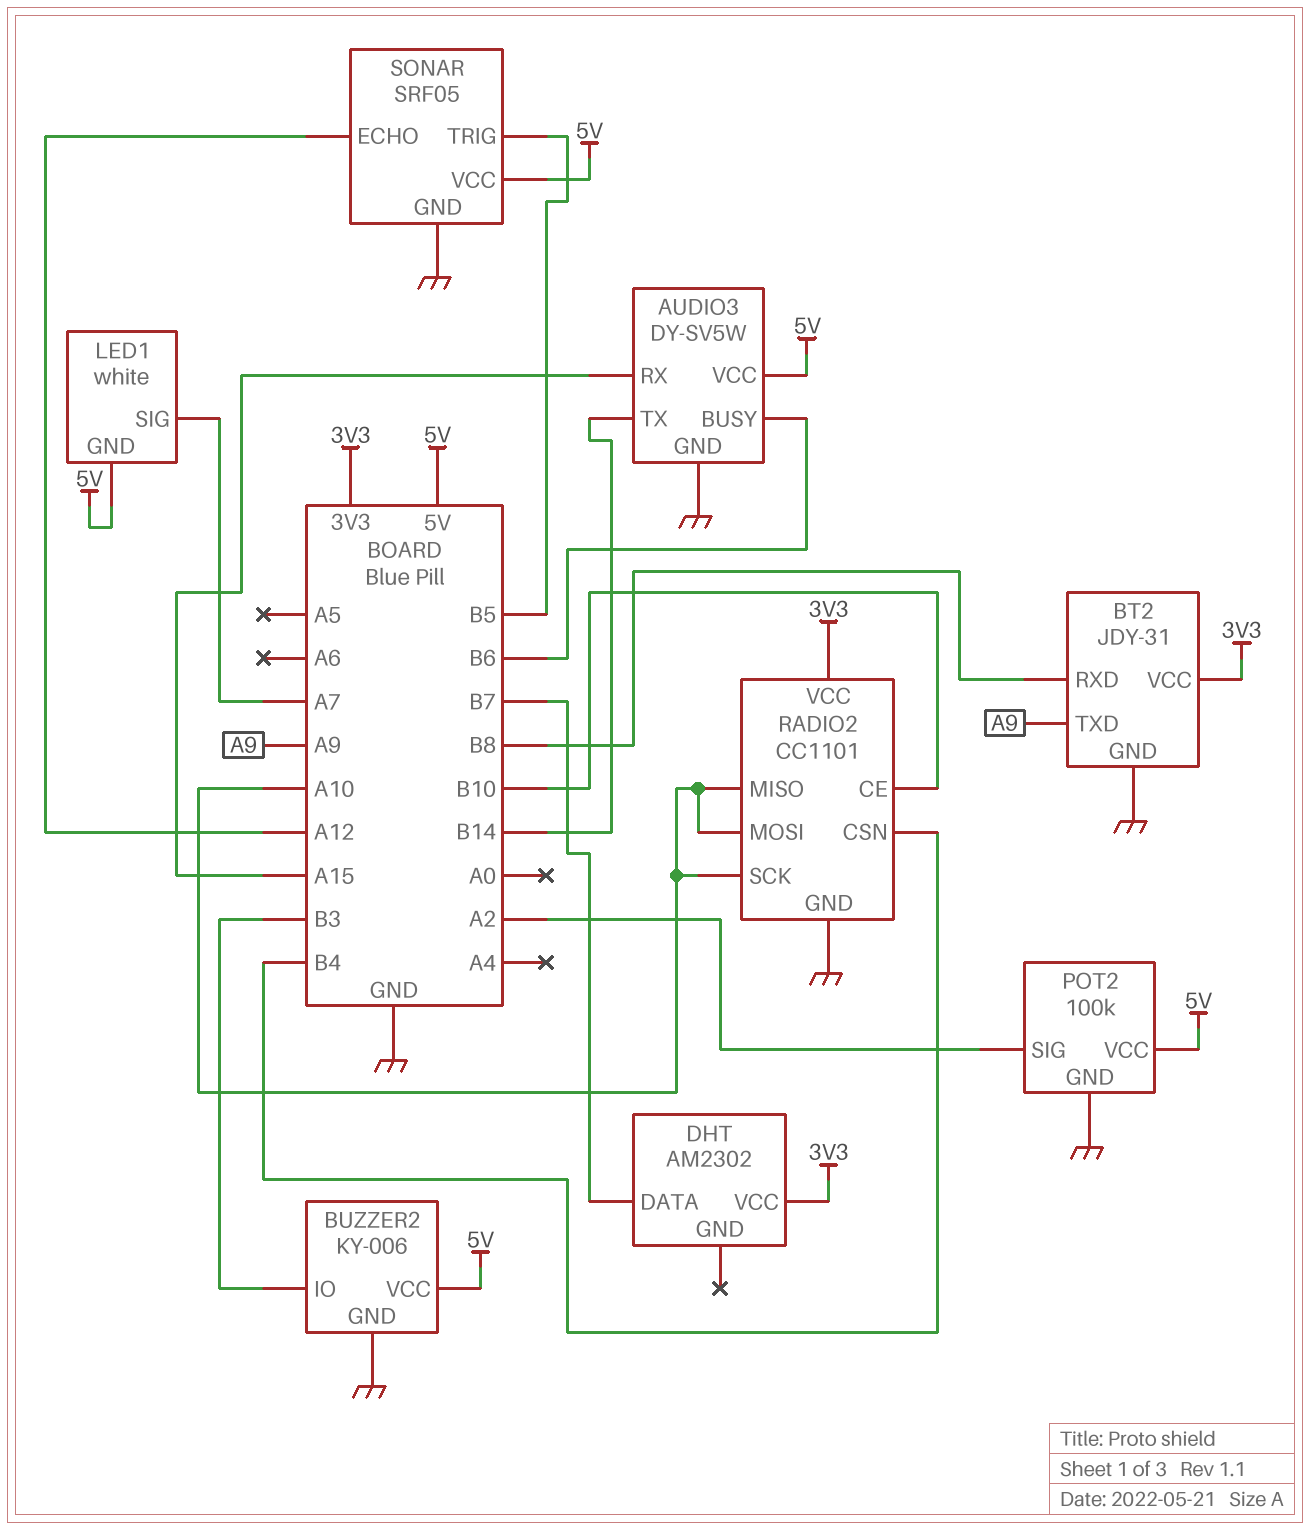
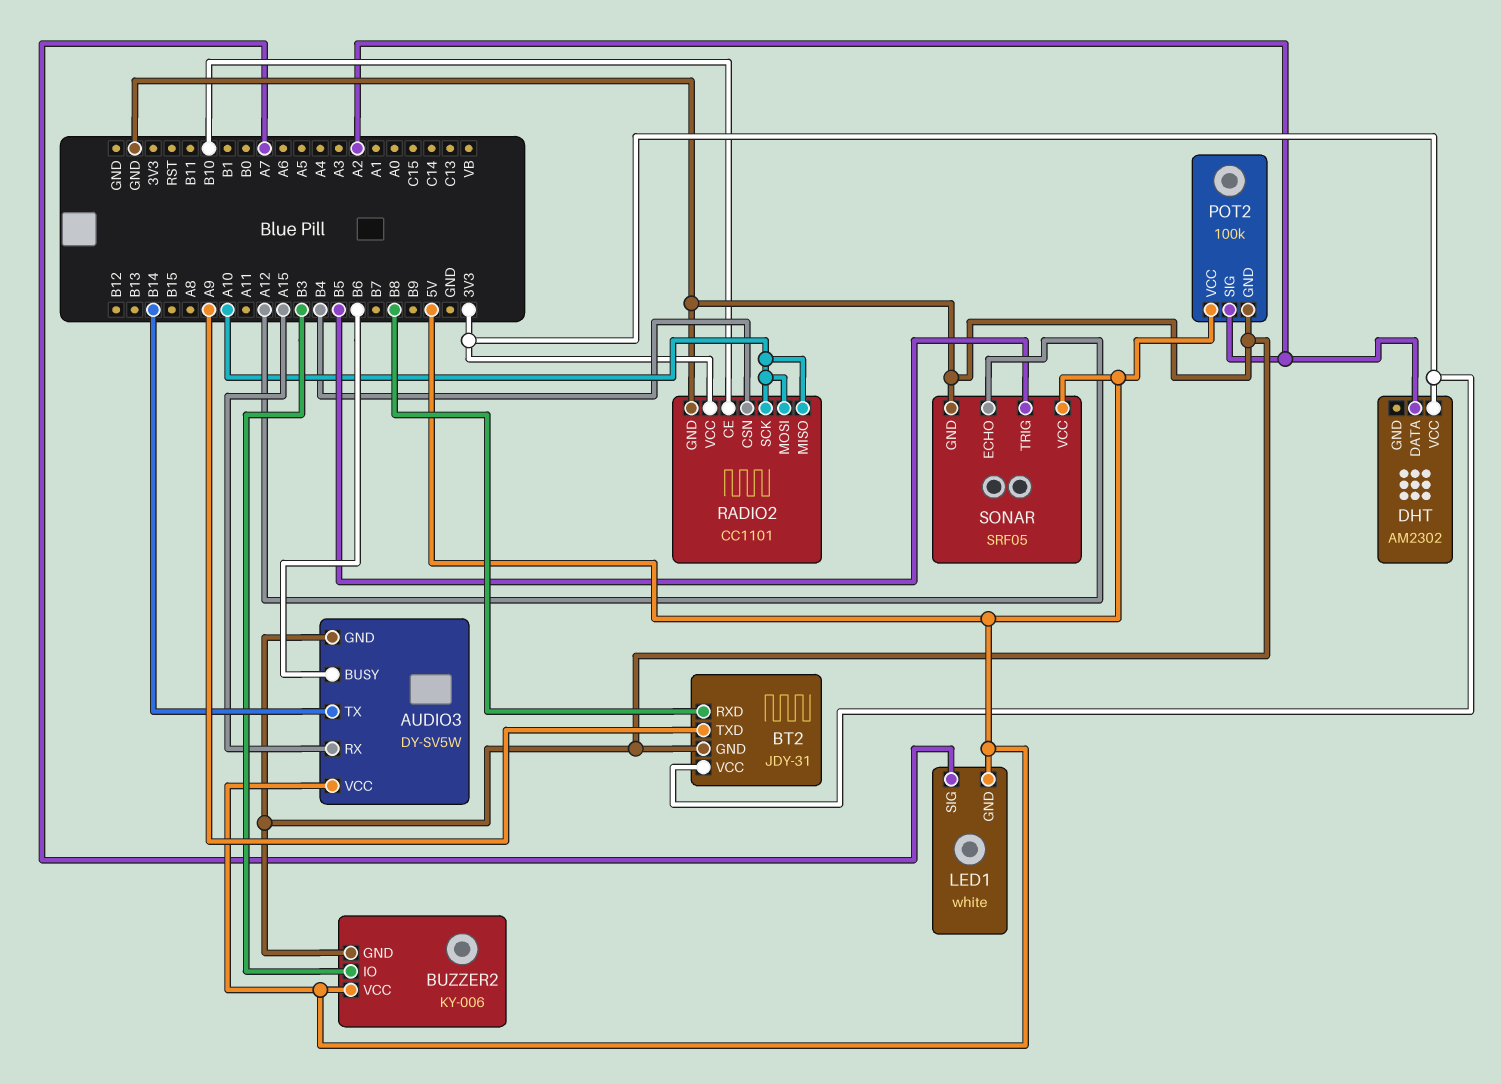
DHT pin DATA: B7 -> A2

